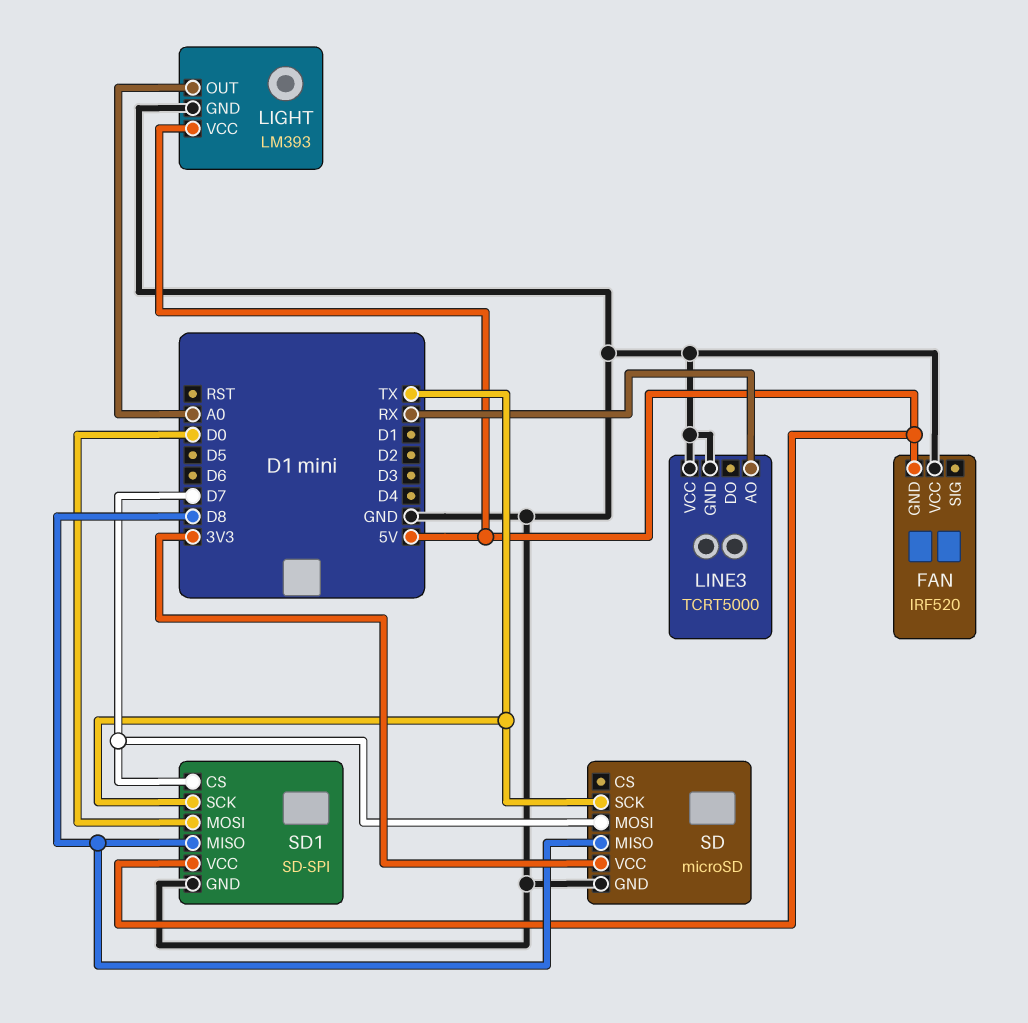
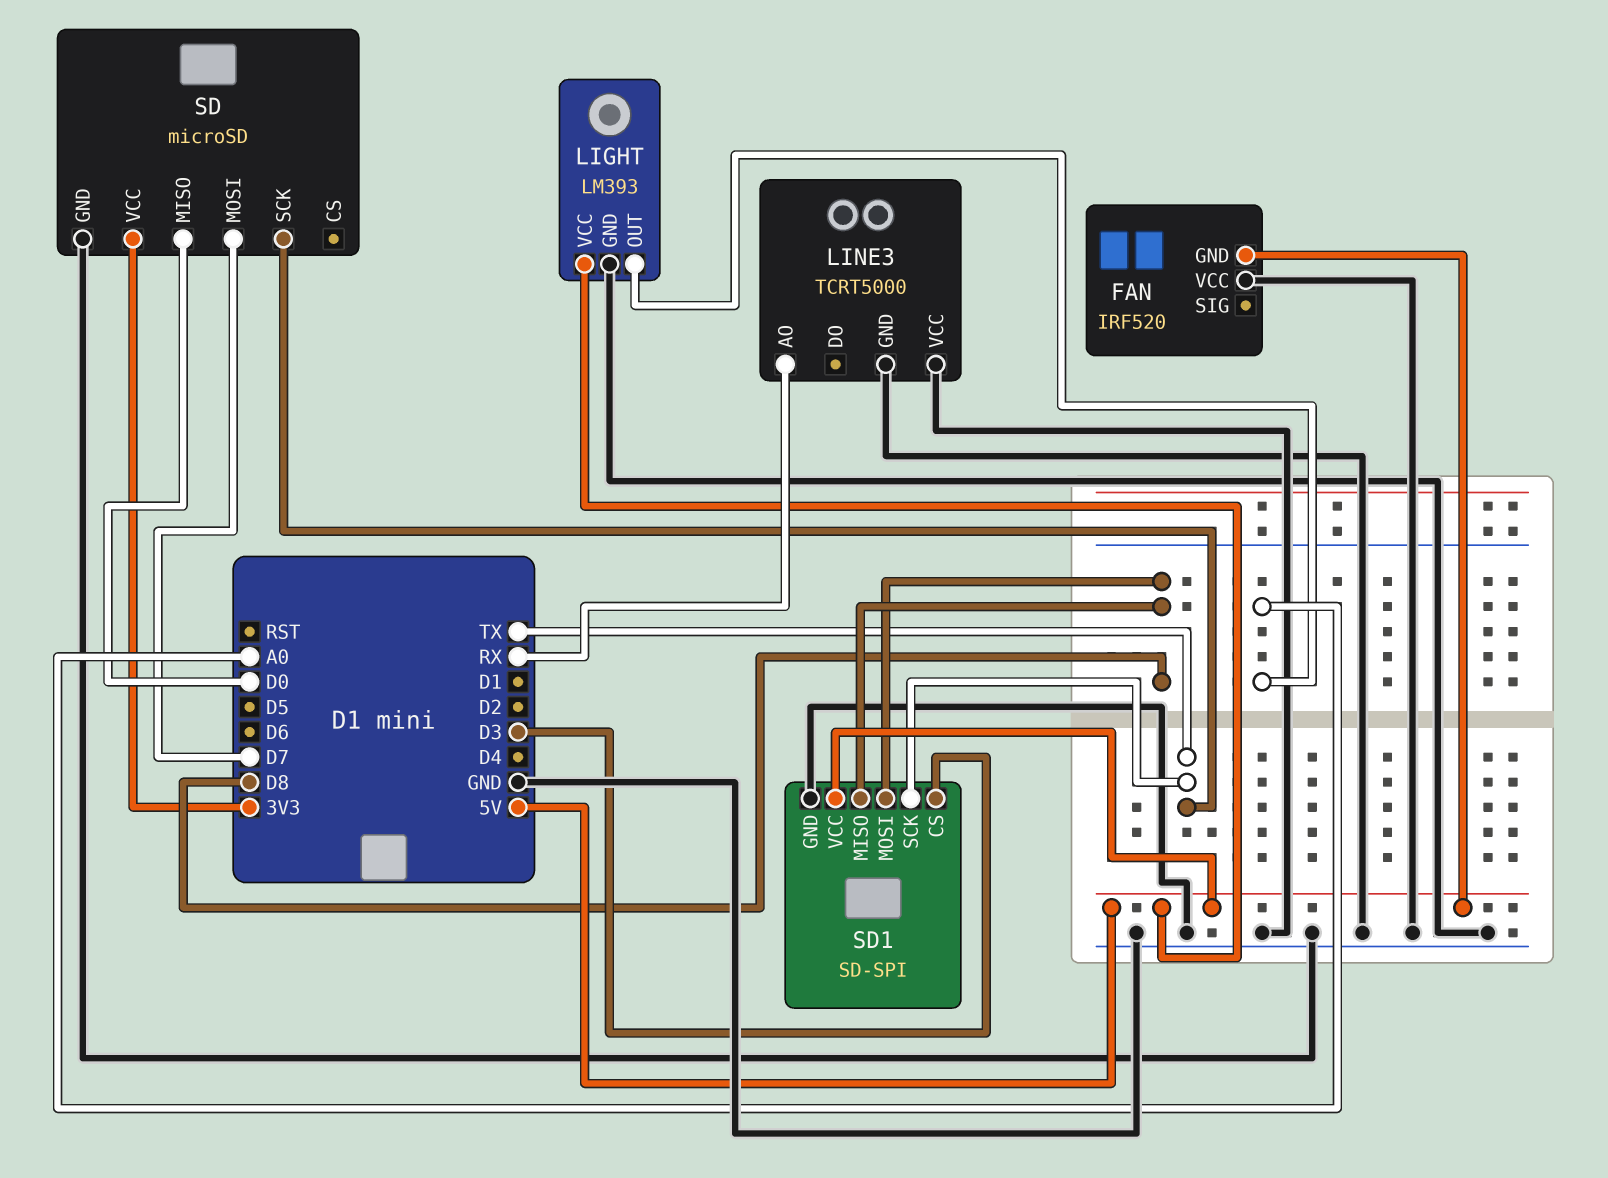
SD pin MISO: D8 -> D0
SD1 pin CS: D7 -> D3
SD1 pin MOSI: D0 -> D8

